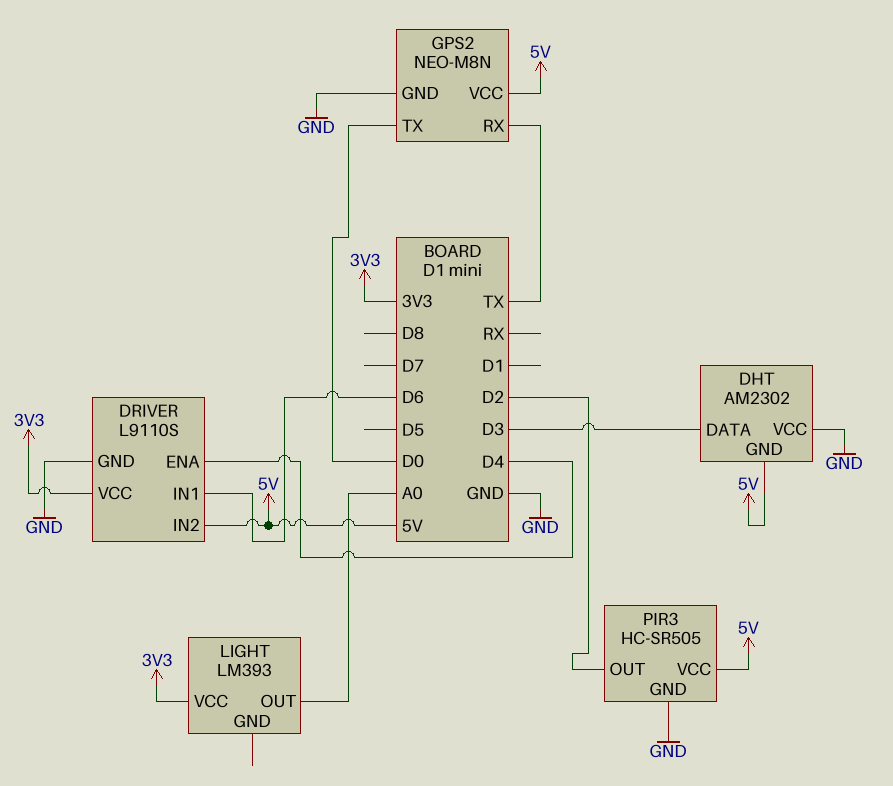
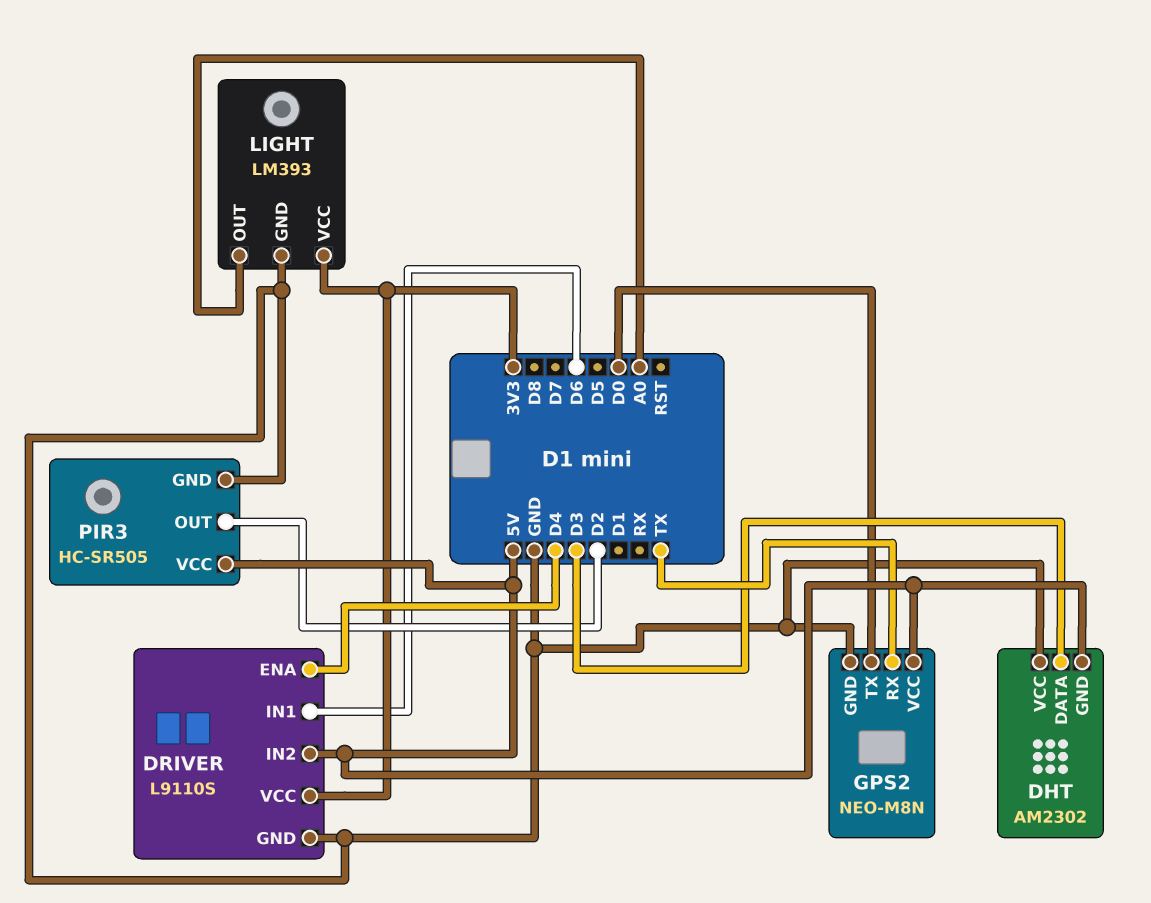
LIGHT pin GND: none -> GND

